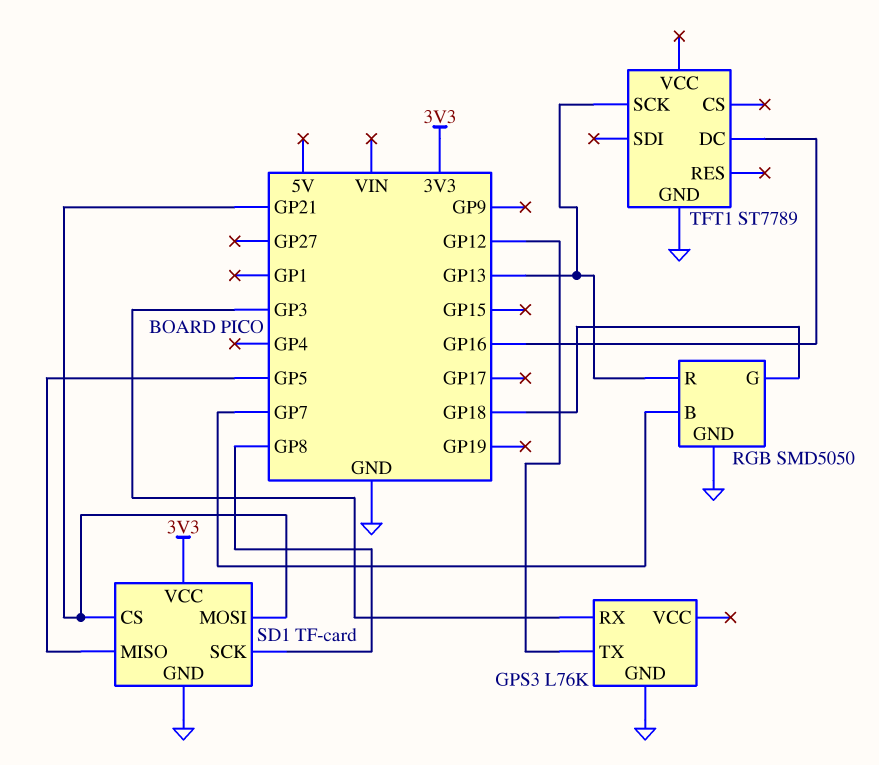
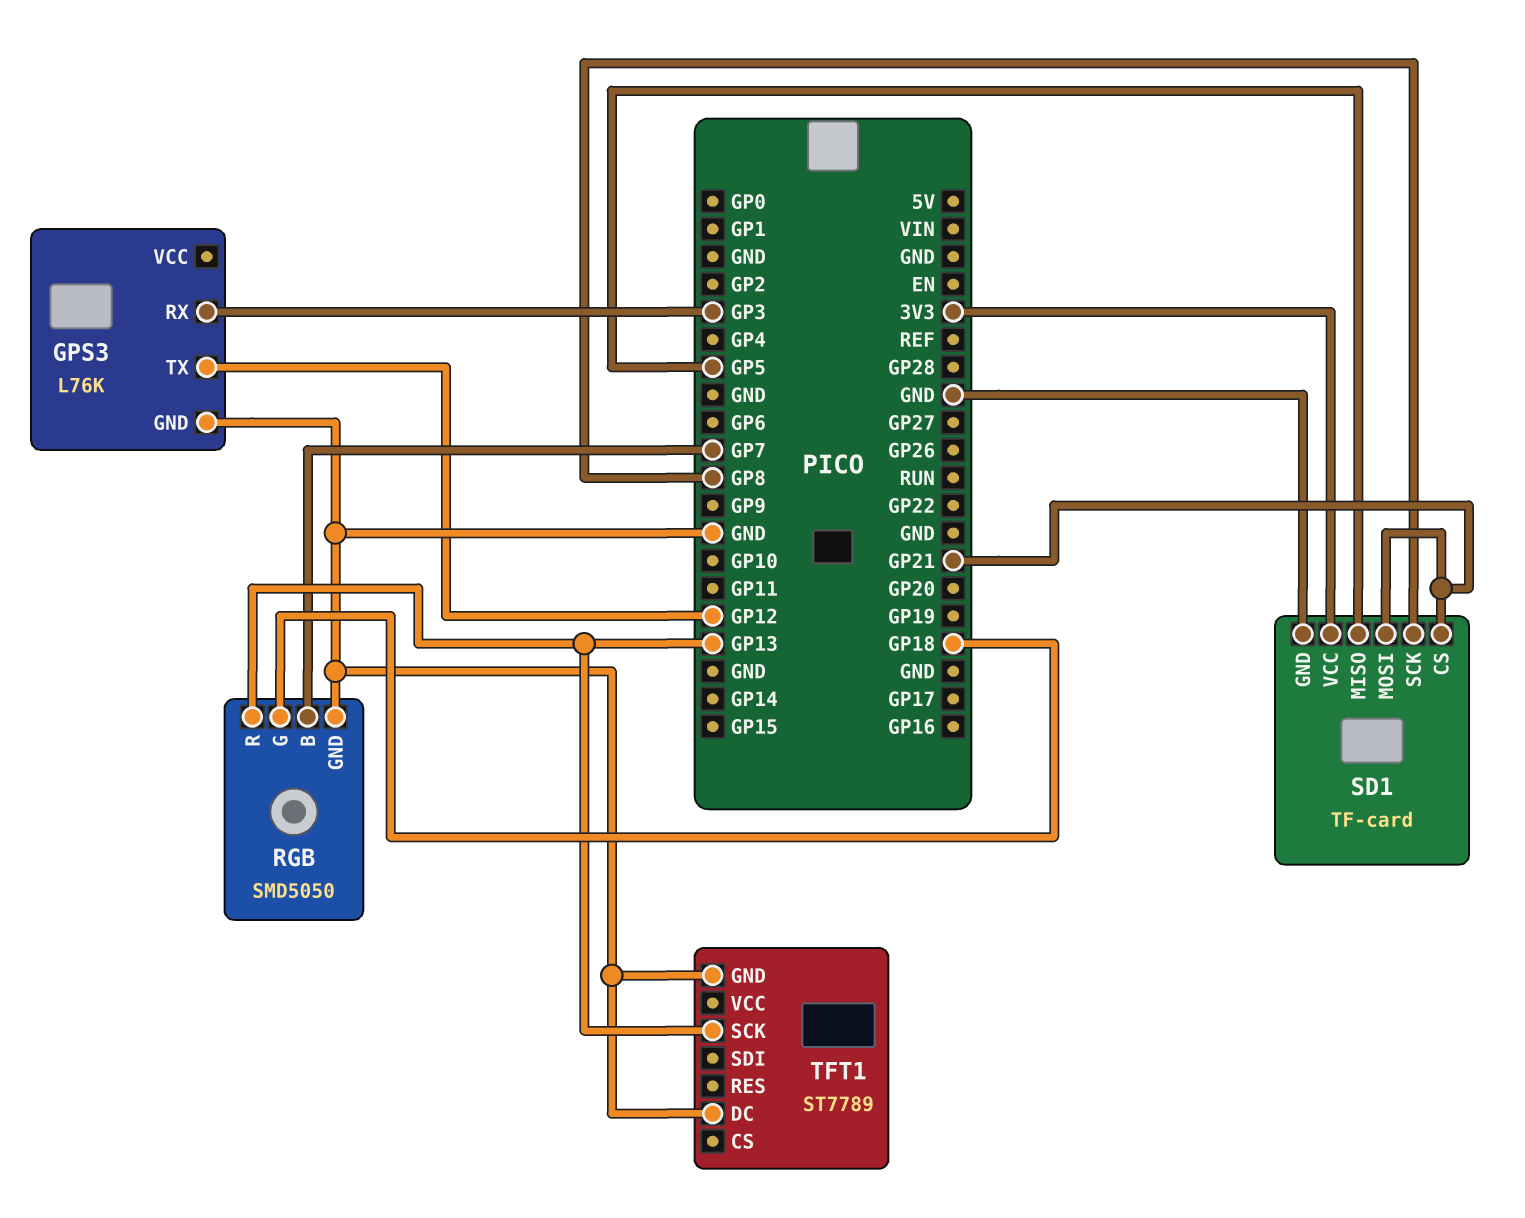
TFT1 pin DC: GP16 -> GND

